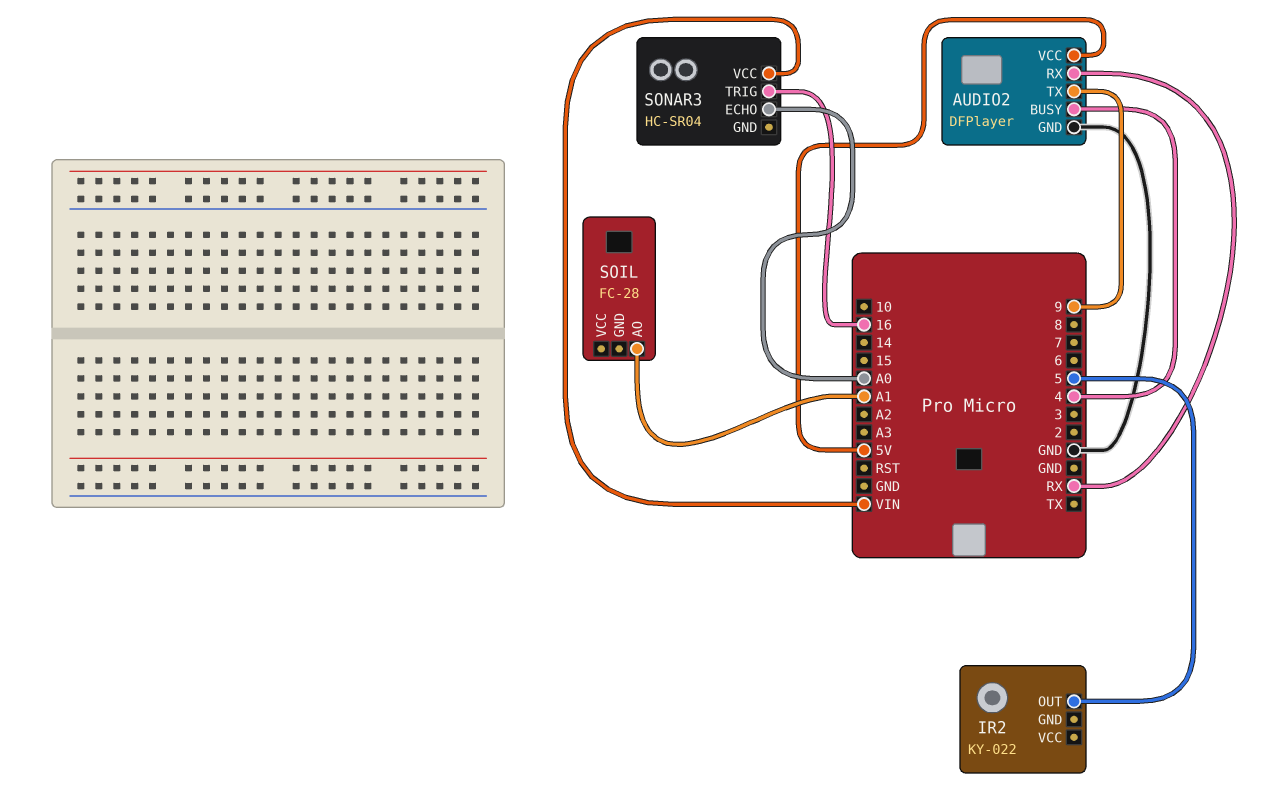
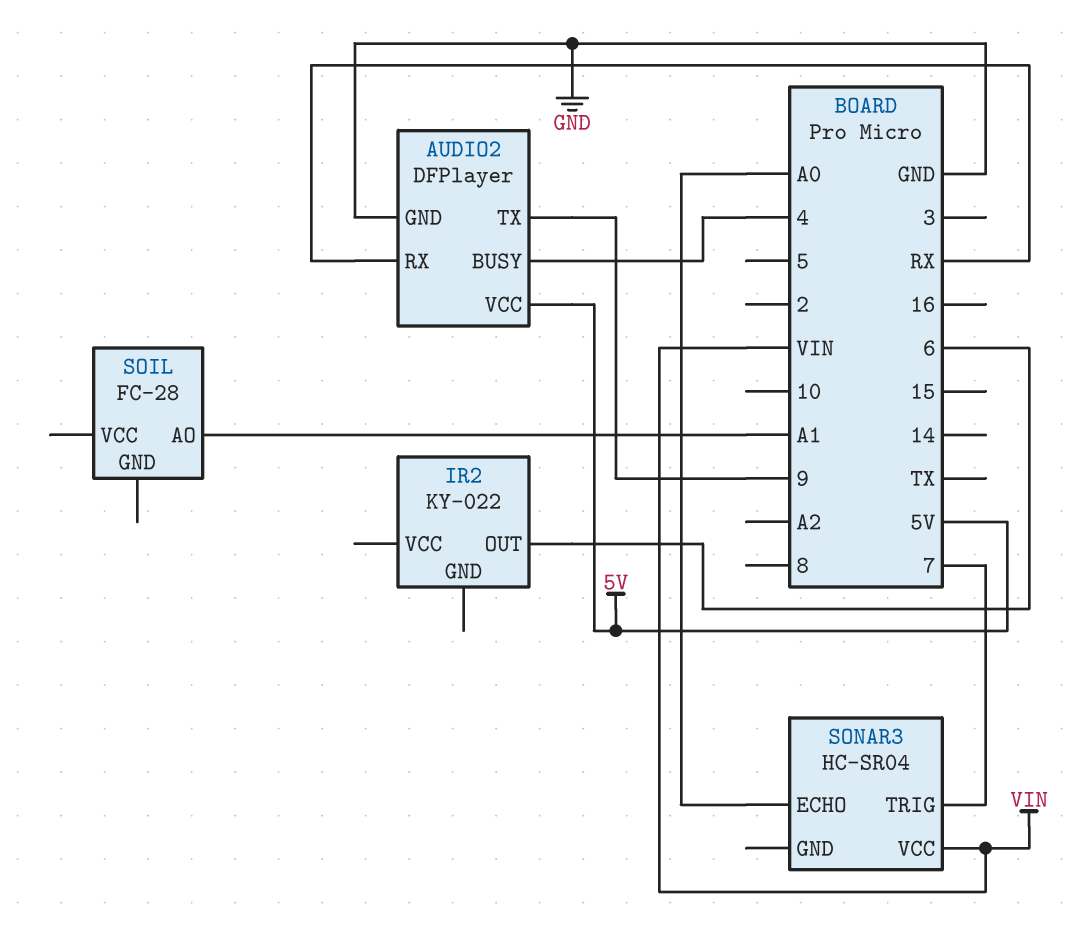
IR2 pin OUT: 5 -> 6
SONAR3 pin TRIG: 16 -> 7

